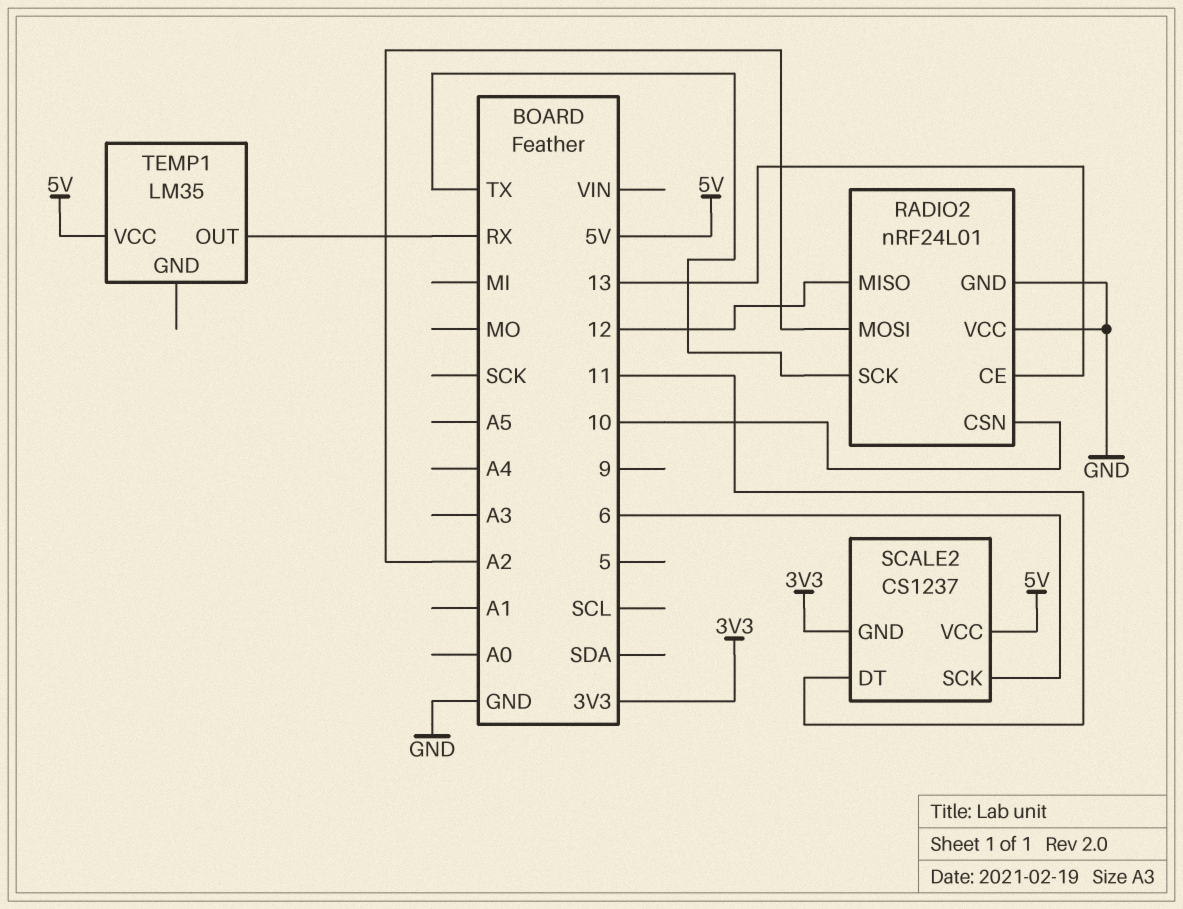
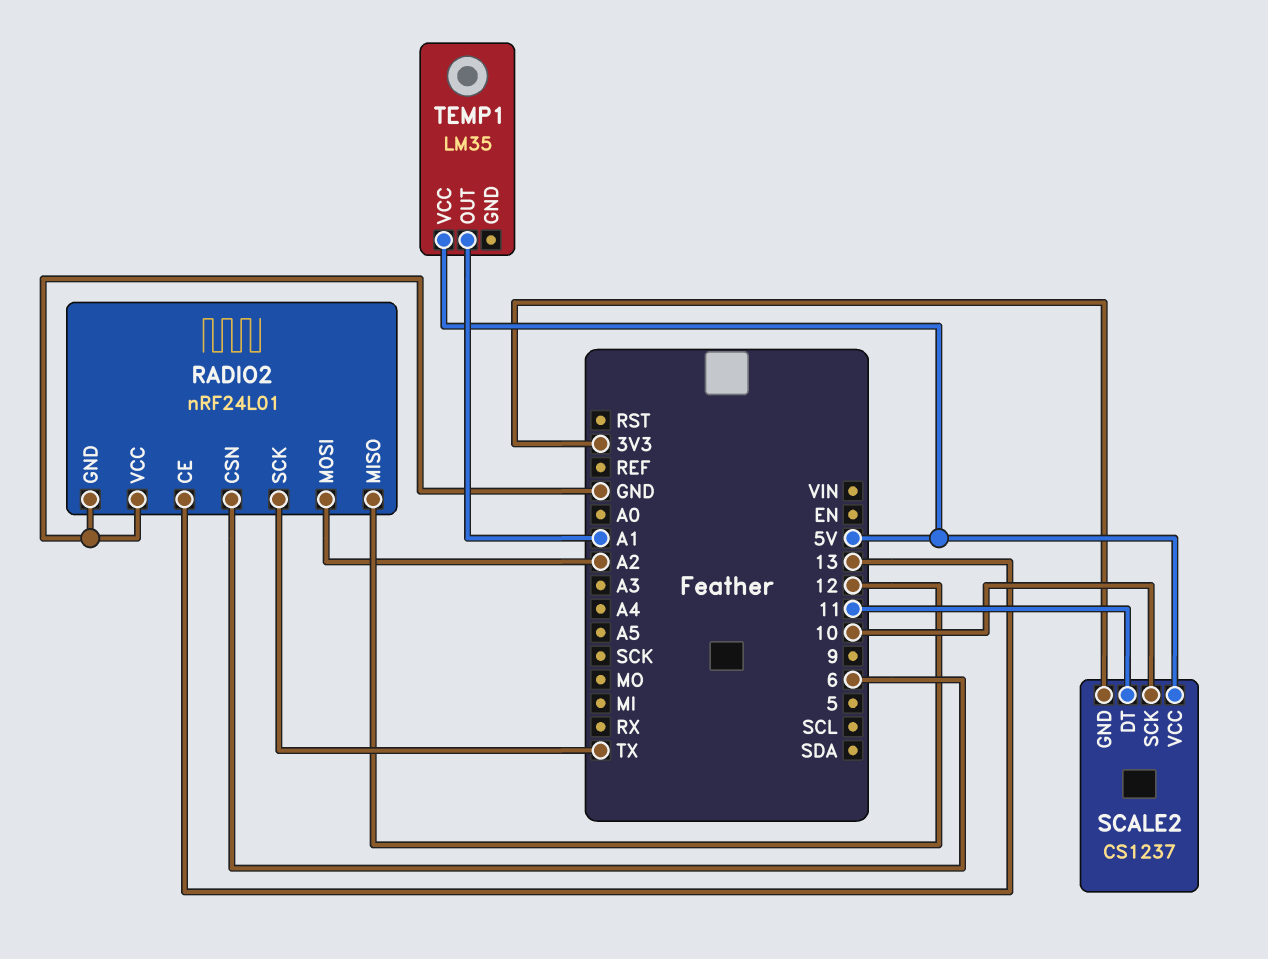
RADIO2 pin CSN: 10 -> 6
SCALE2 pin SCK: 6 -> 10
TEMP1 pin OUT: RX -> A1

